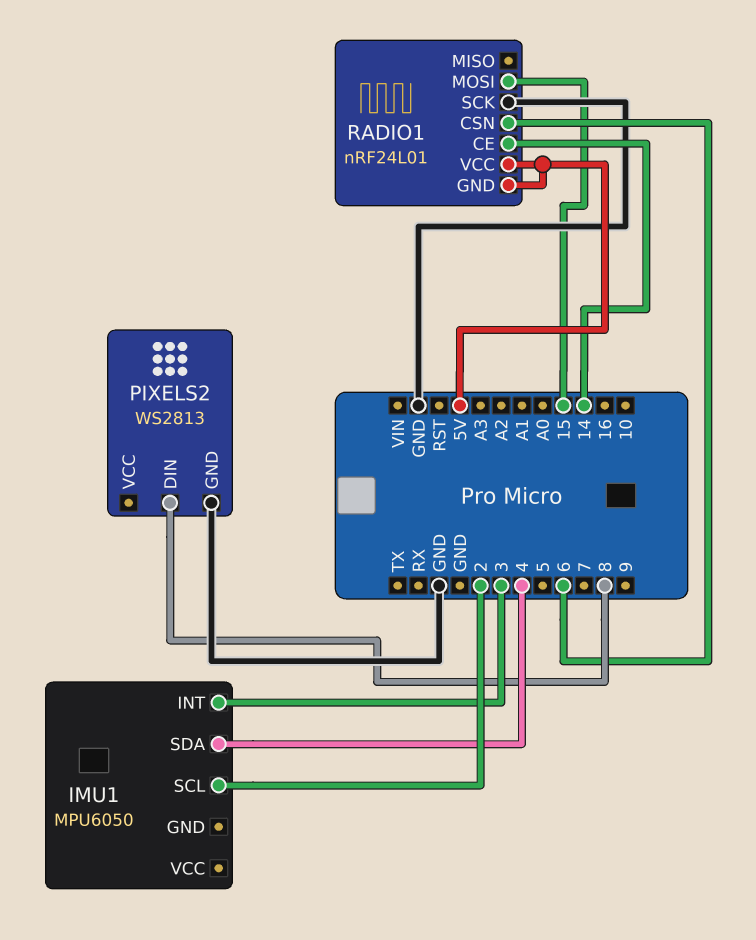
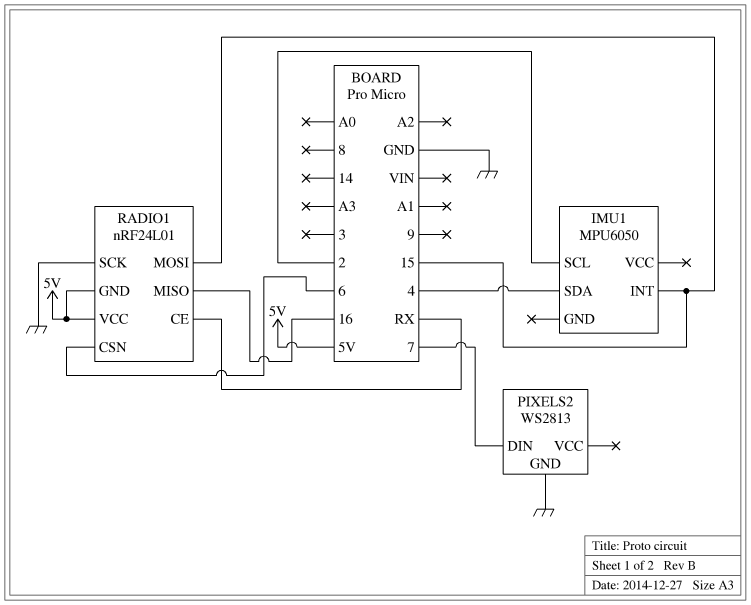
IMU1 pin INT: 3 -> 15
PIXELS2 pin DIN: 8 -> 7
RADIO1 pin CE: 14 -> RX
RADIO1 pin MISO: none -> 16

